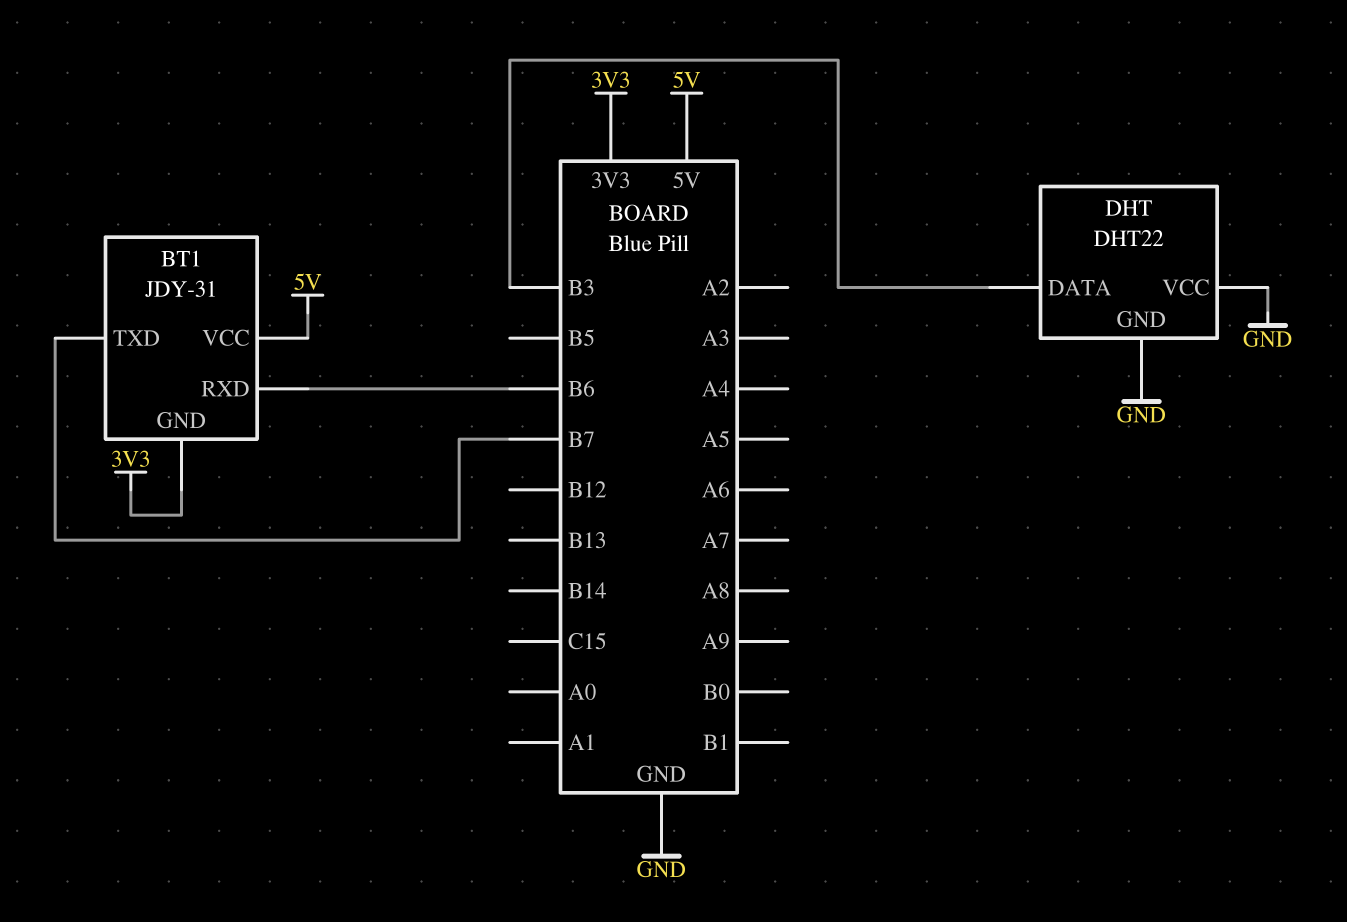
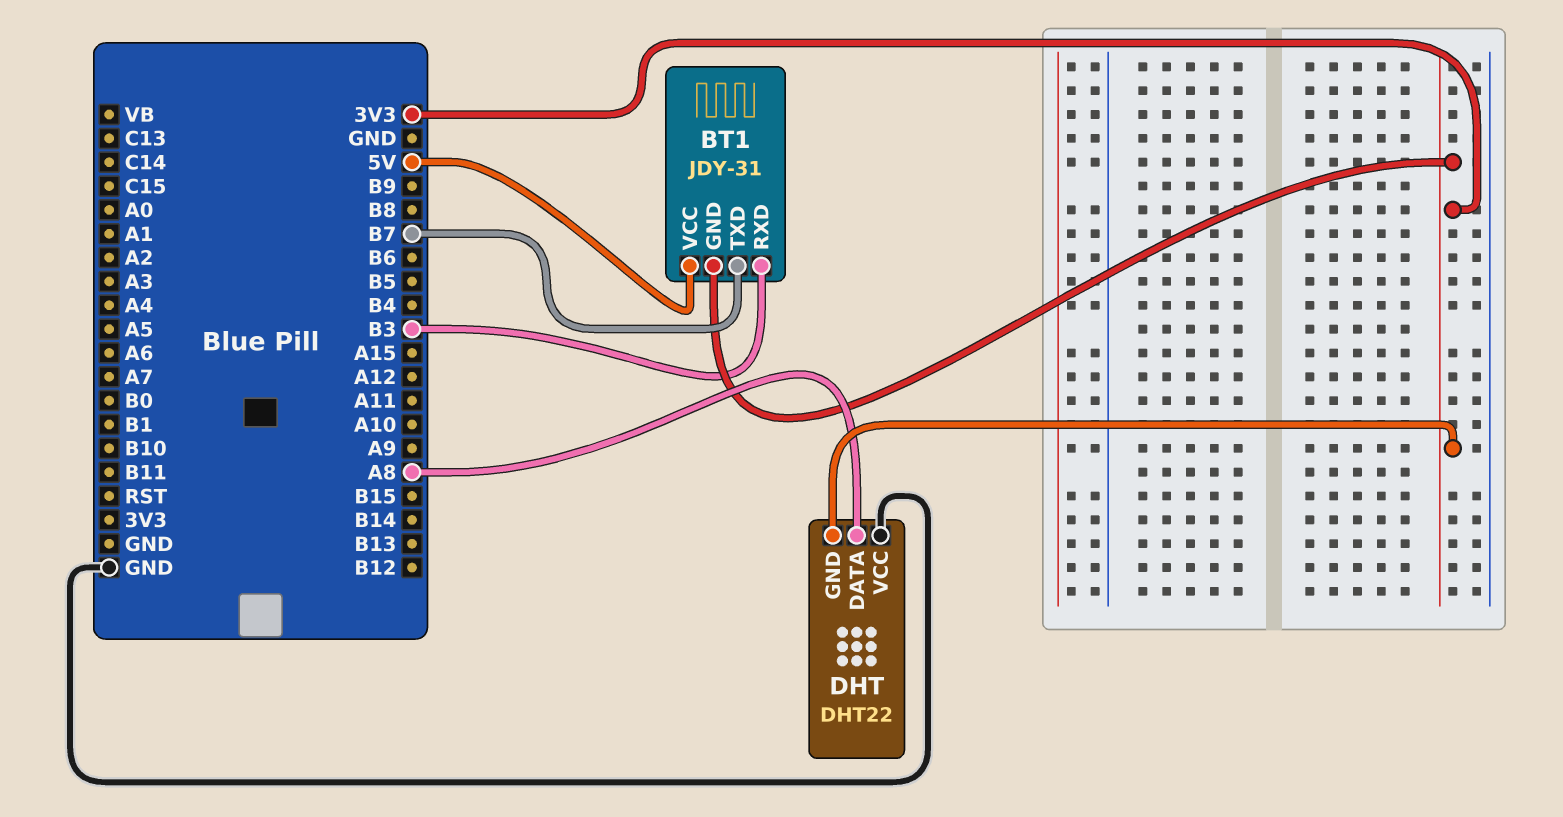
BT1 pin RXD: B6 -> B3
DHT pin DATA: B3 -> A8
DHT pin GND: GND -> 3V3

